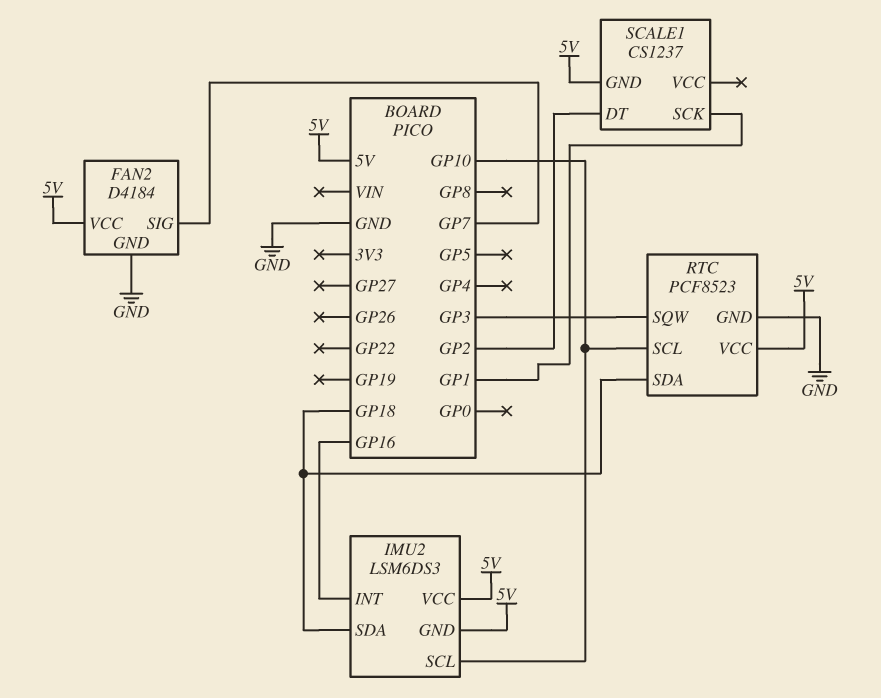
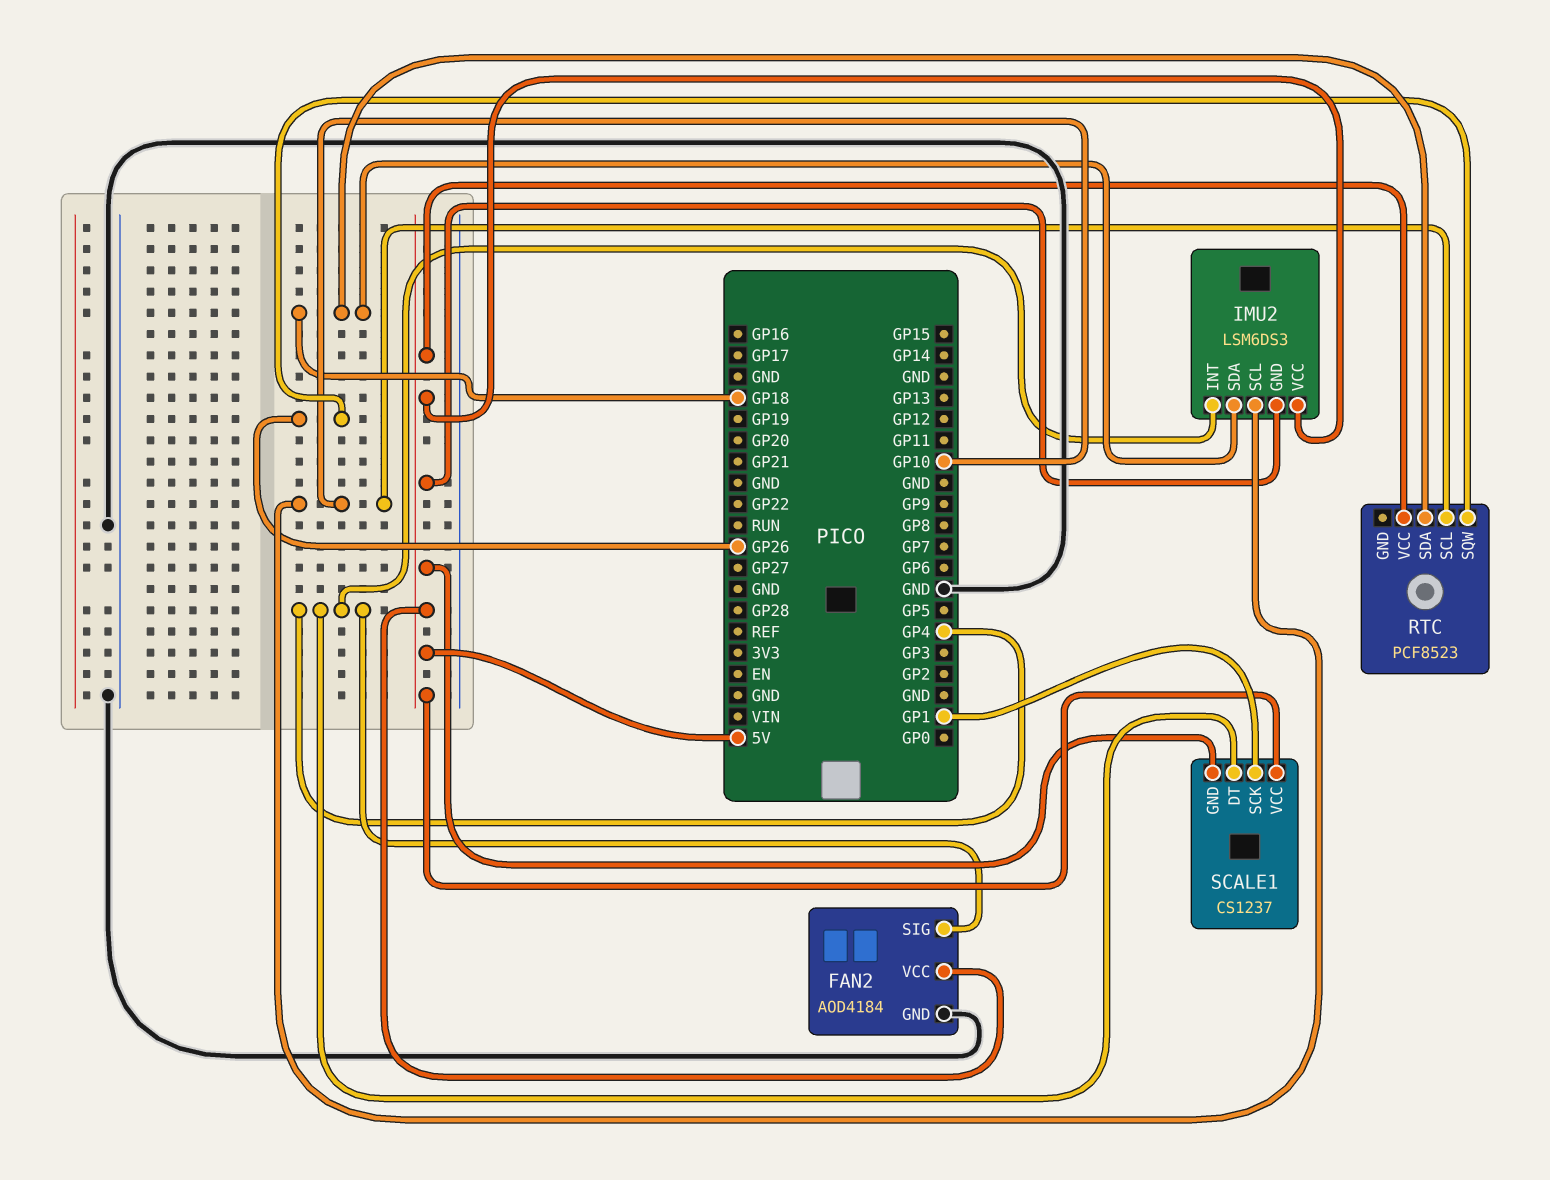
FAN2: D4184 -> AOD4184
FAN2 pin SIG: GP7 -> GP4
IMU2 pin INT: GP16 -> GP4
RTC pin GND: GND -> none
RTC pin SQW: GP3 -> GP26
SCALE1 pin DT: GP2 -> GP4
SCALE1 pin VCC: none -> 5V

